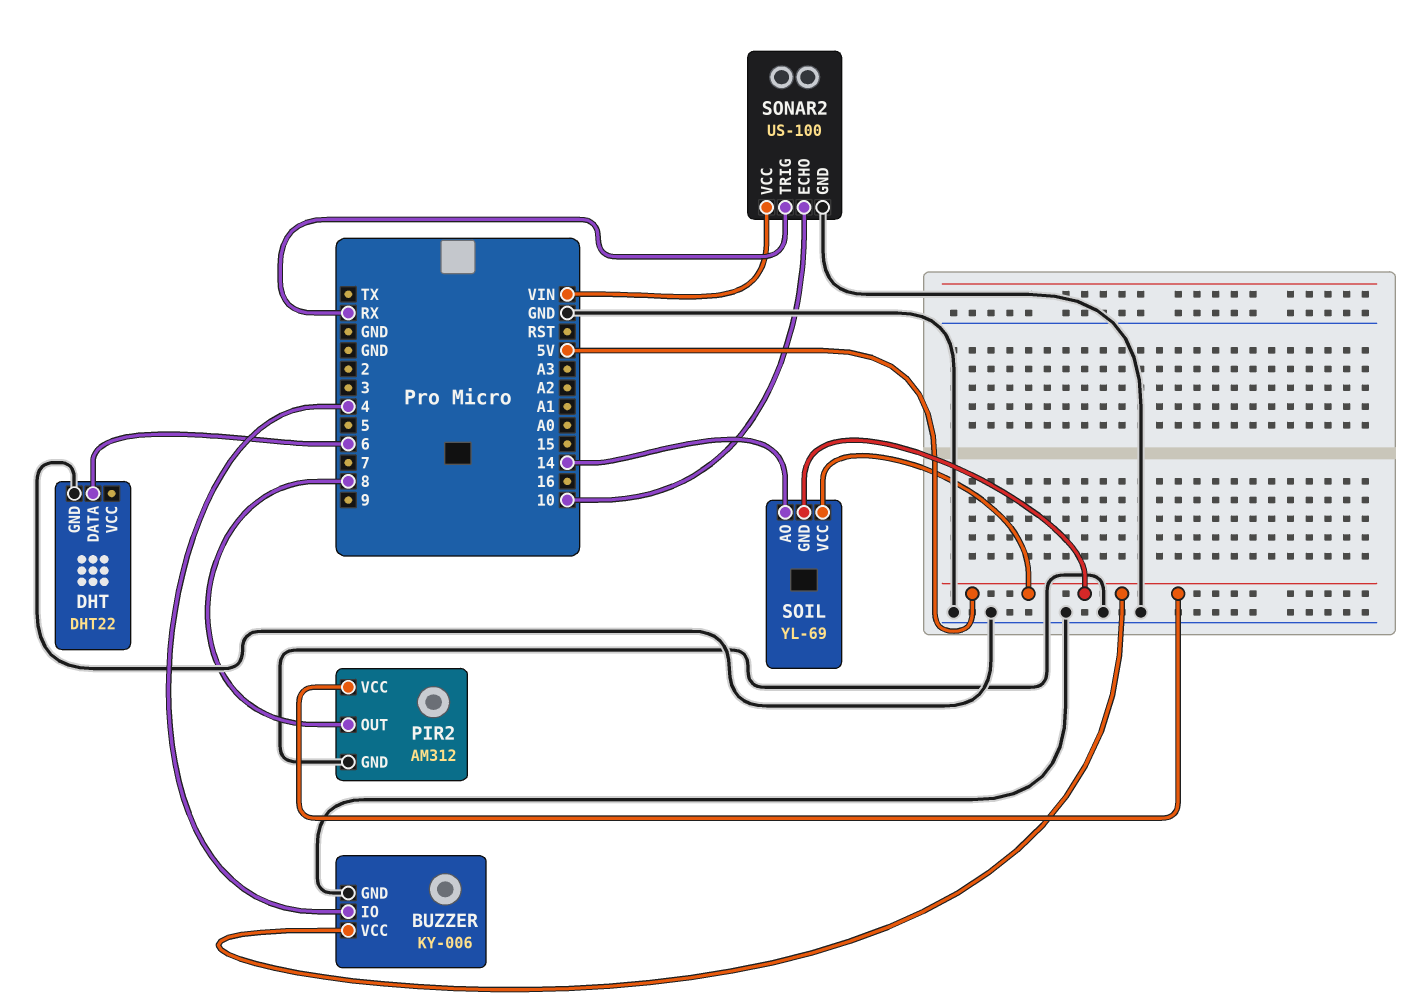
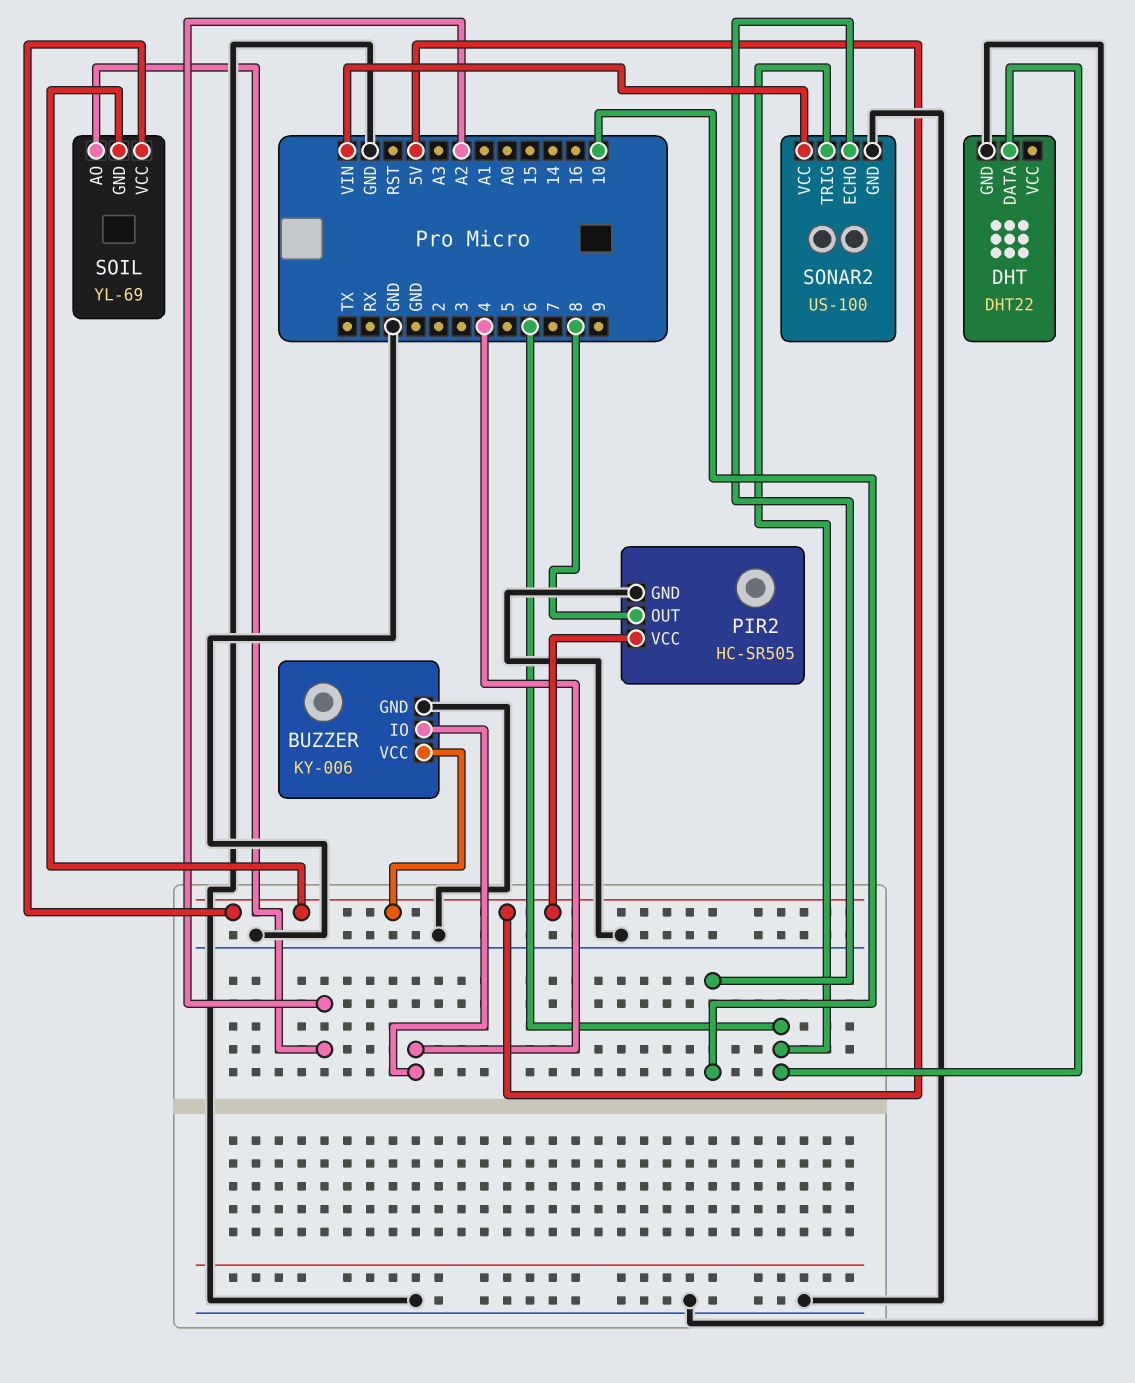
PIR2: AM312 -> HC-SR505
SOIL pin AO: 14 -> A2
SONAR2 pin TRIG: RX -> 6

